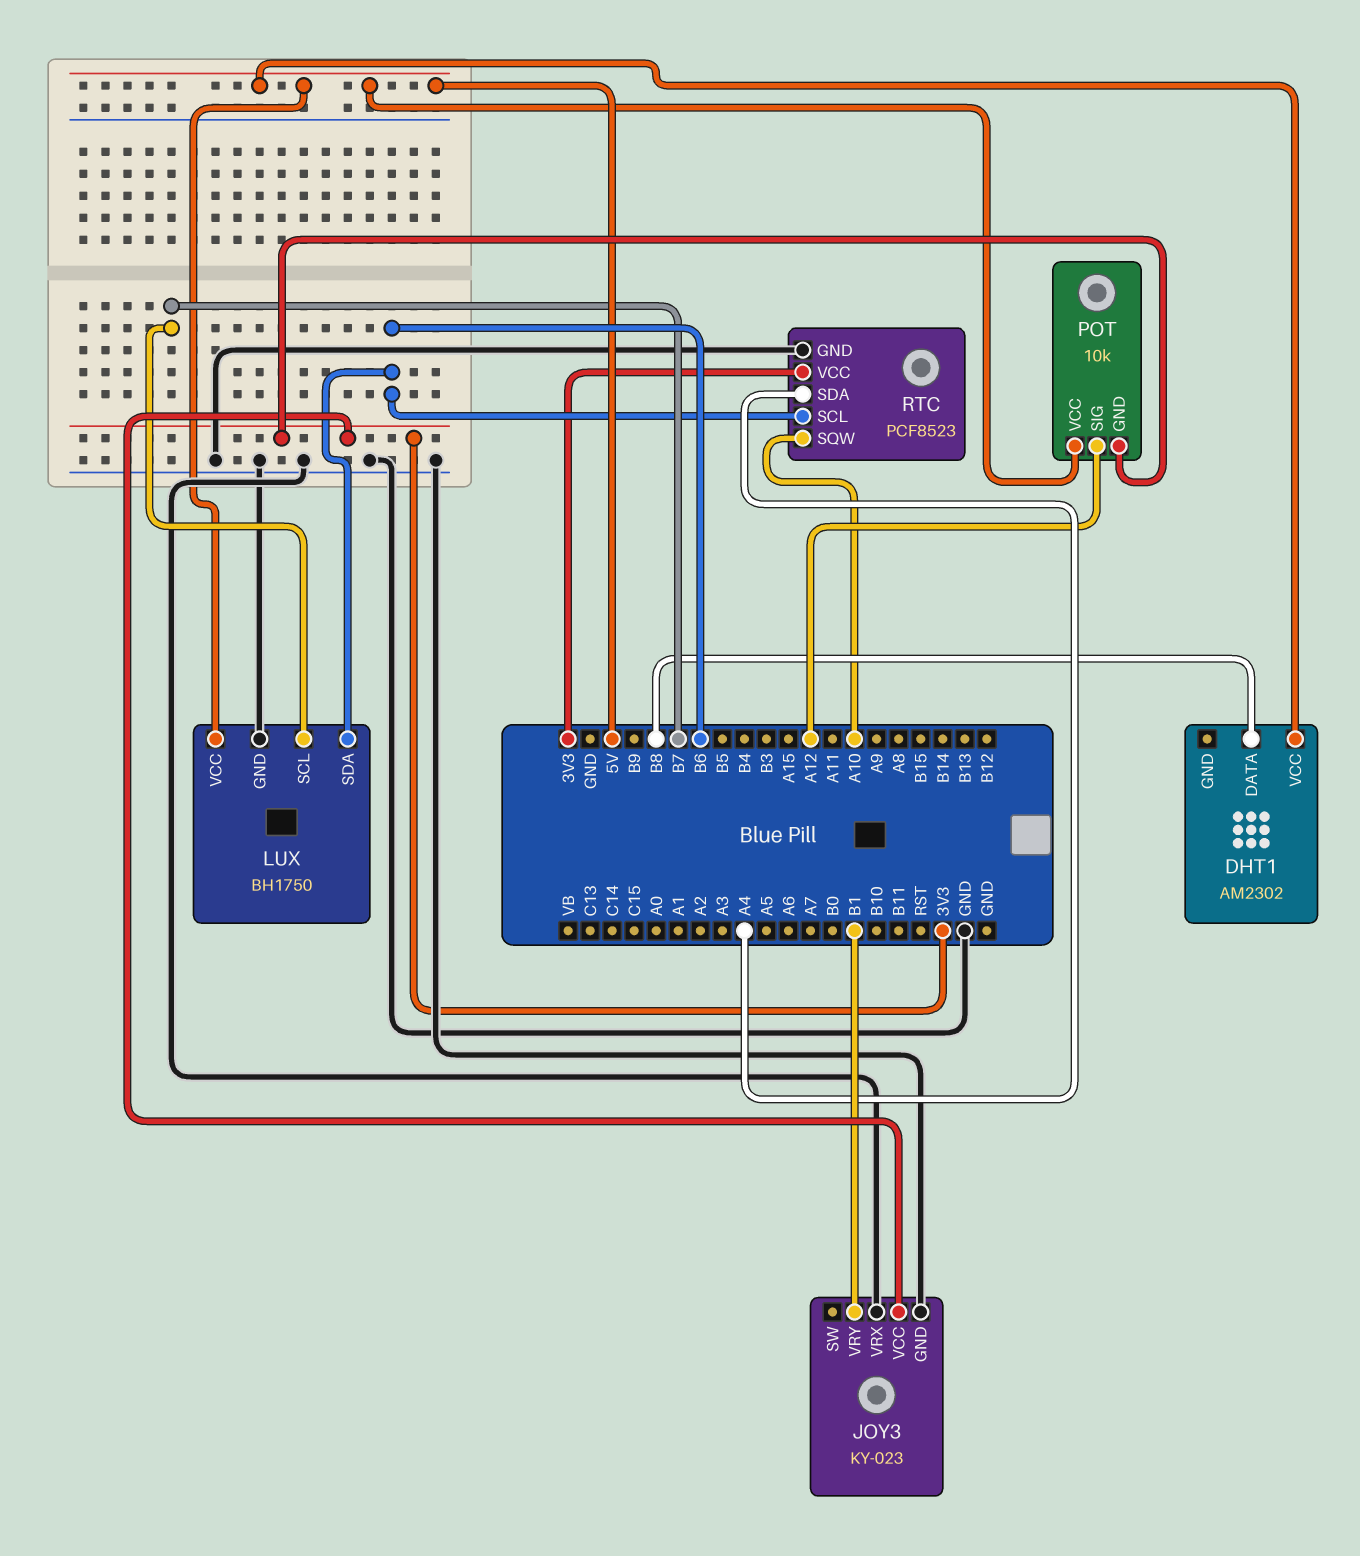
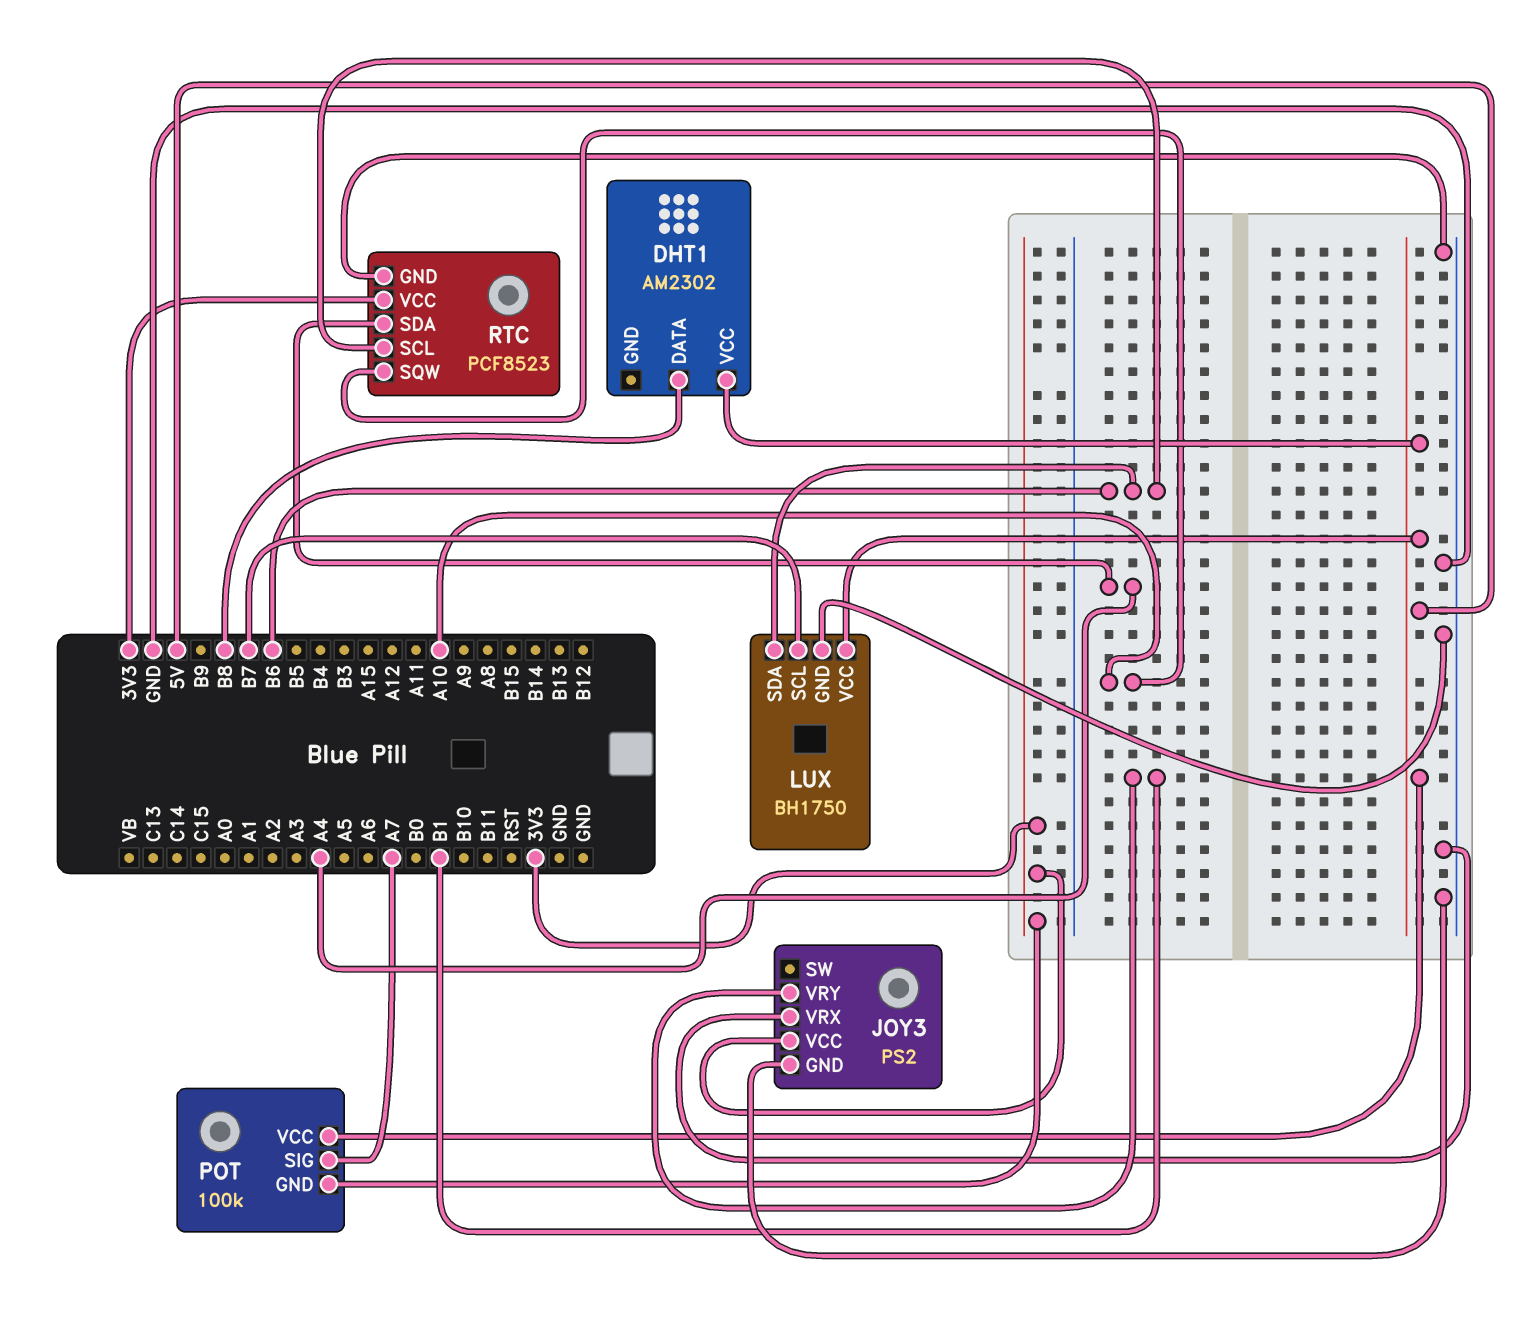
JOY3: KY-023 -> PS2
POT: 10k -> 100k
POT pin SIG: A12 -> A7

